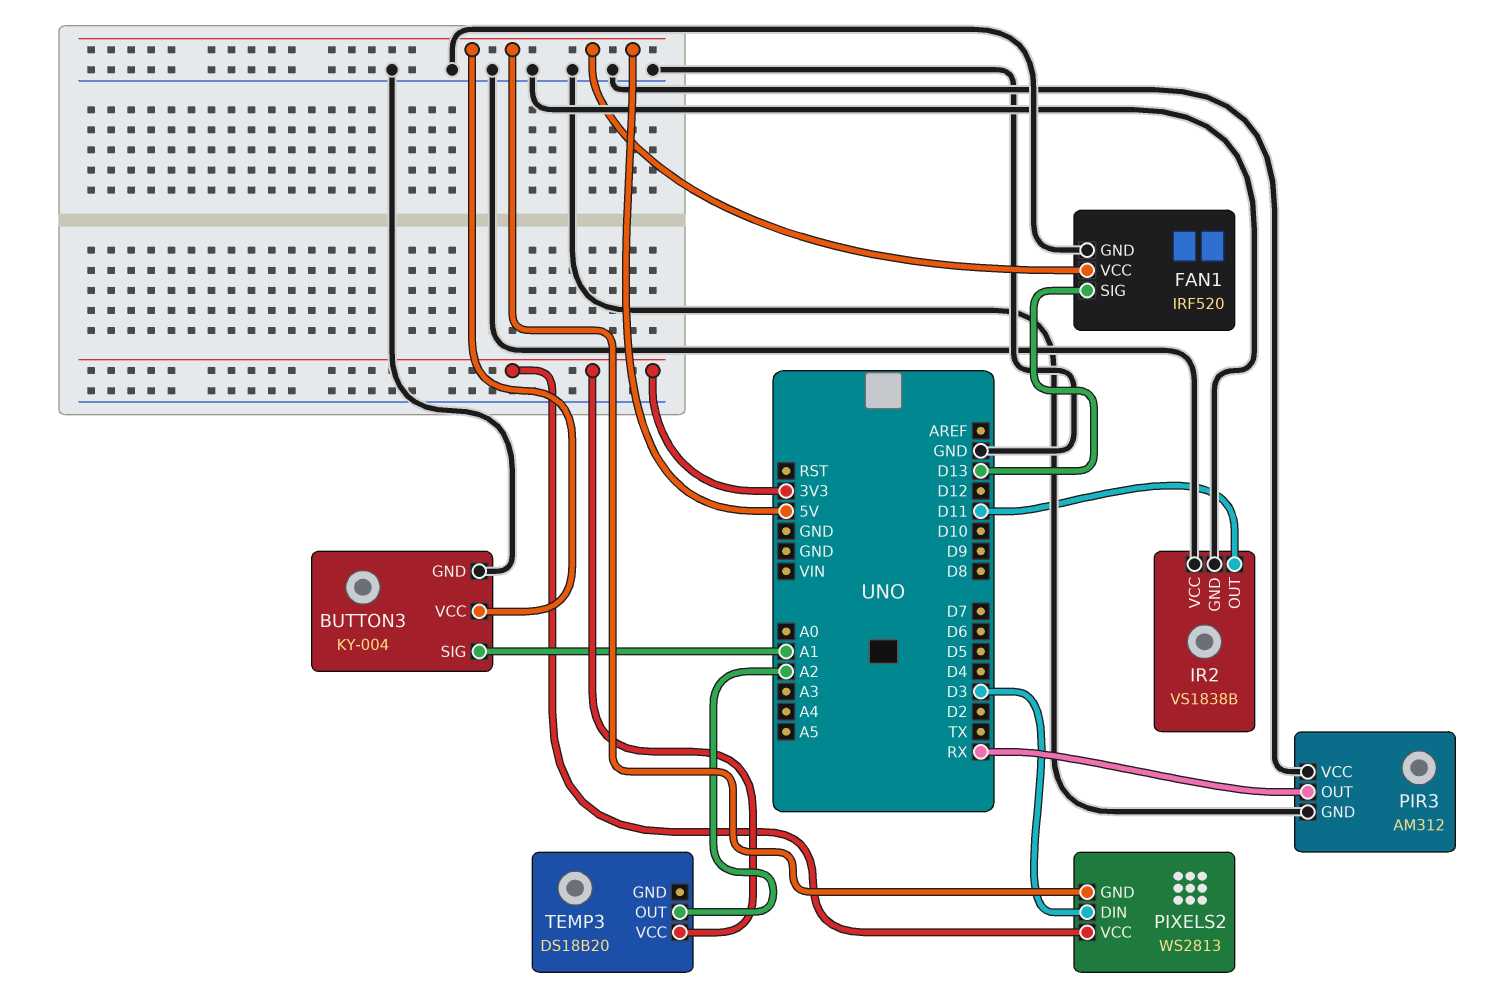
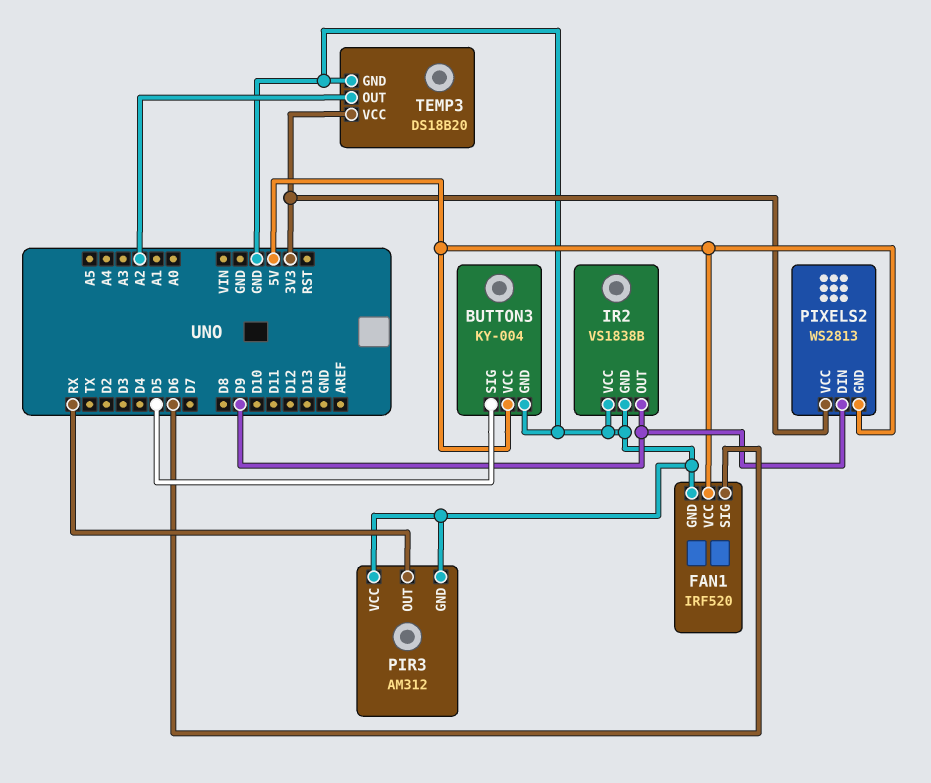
BUTTON3 pin SIG: A1 -> D5
FAN1 pin SIG: D13 -> D6
IR2 pin OUT: D11 -> D9
PIXELS2 pin DIN: D3 -> D9
TEMP3 pin GND: none -> GND

